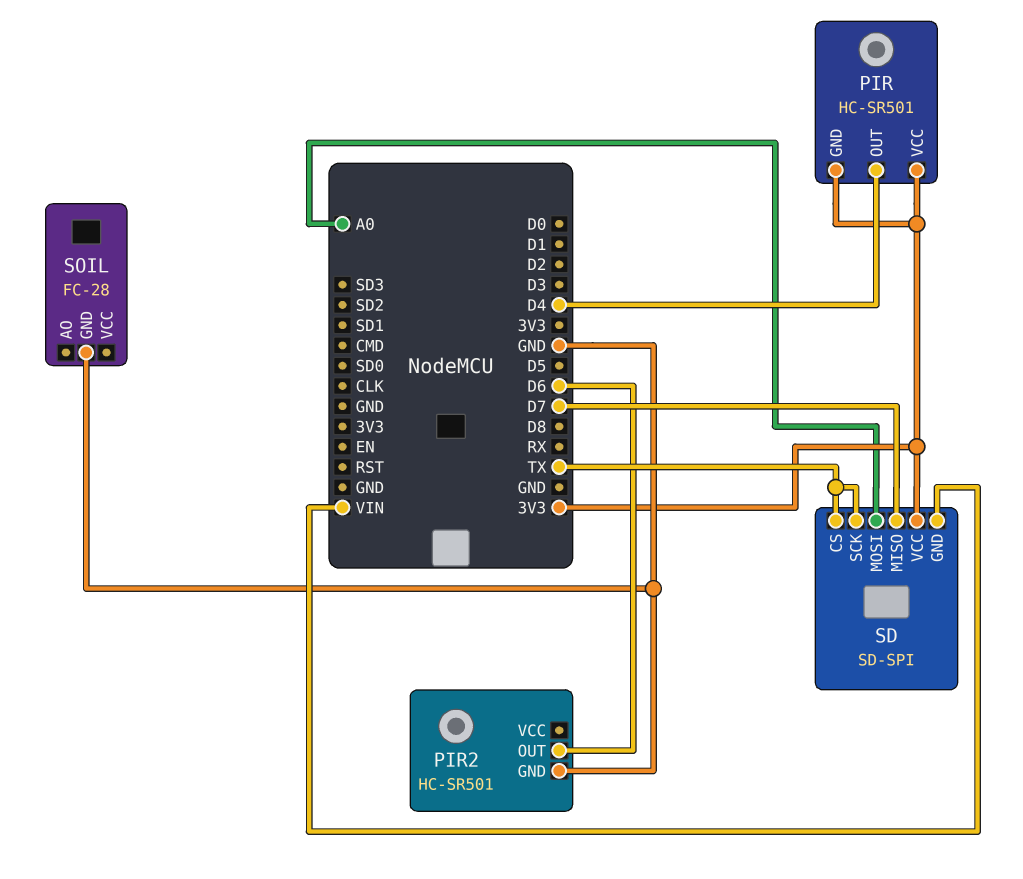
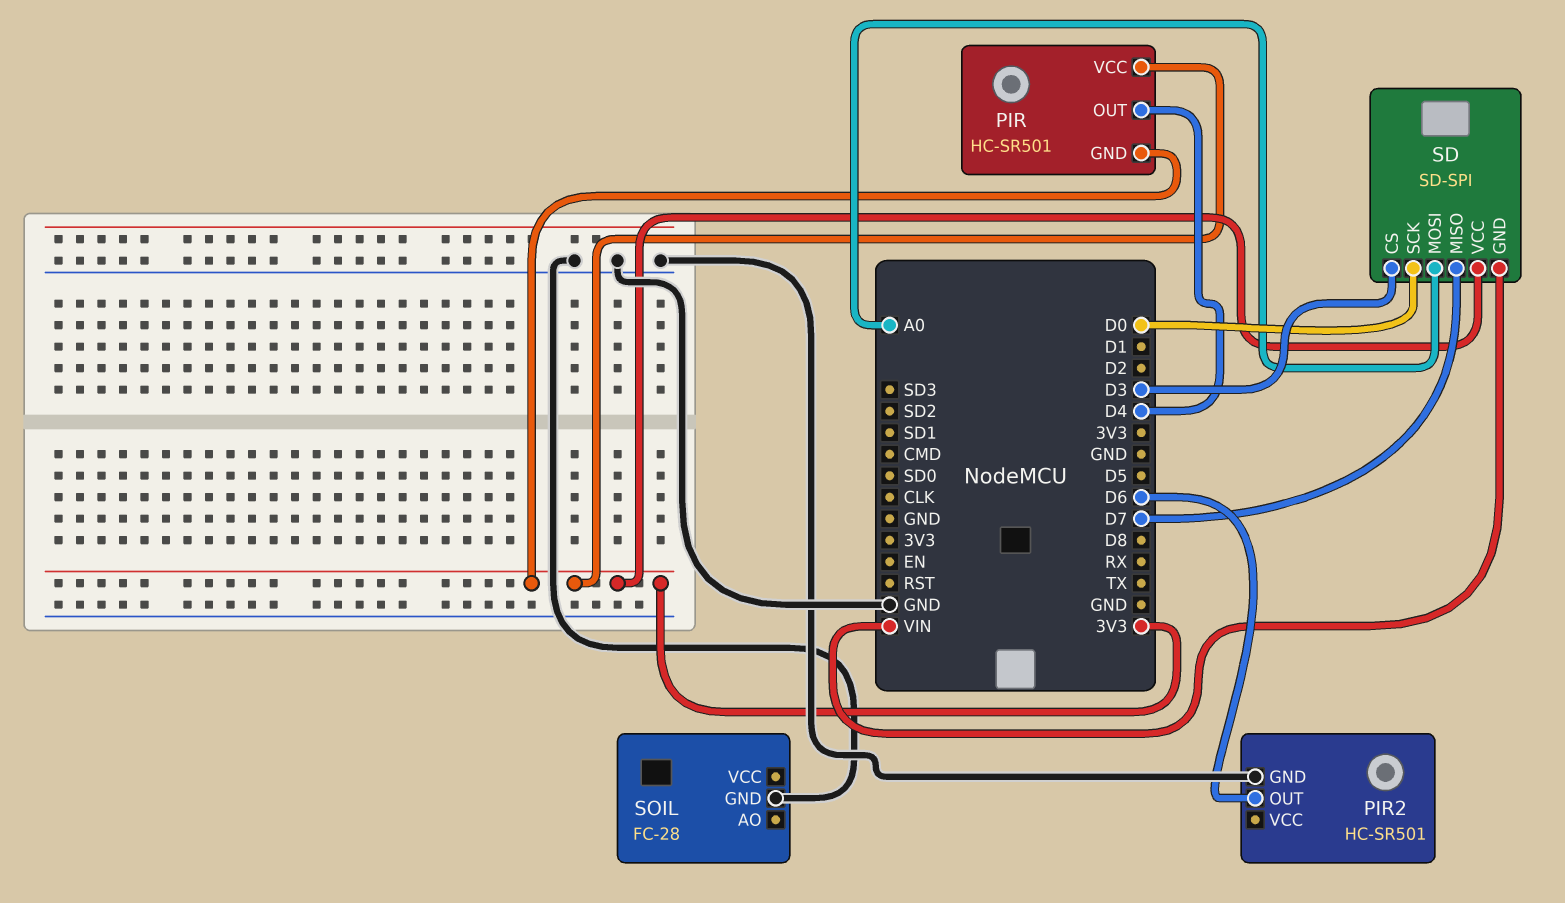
SD pin CS: TX -> D3
SD pin SCK: TX -> D0

